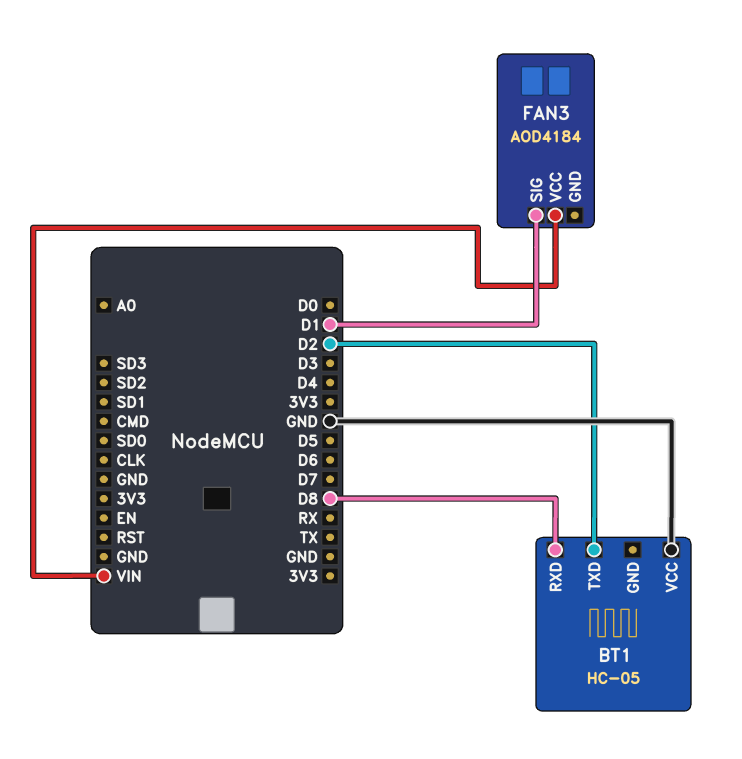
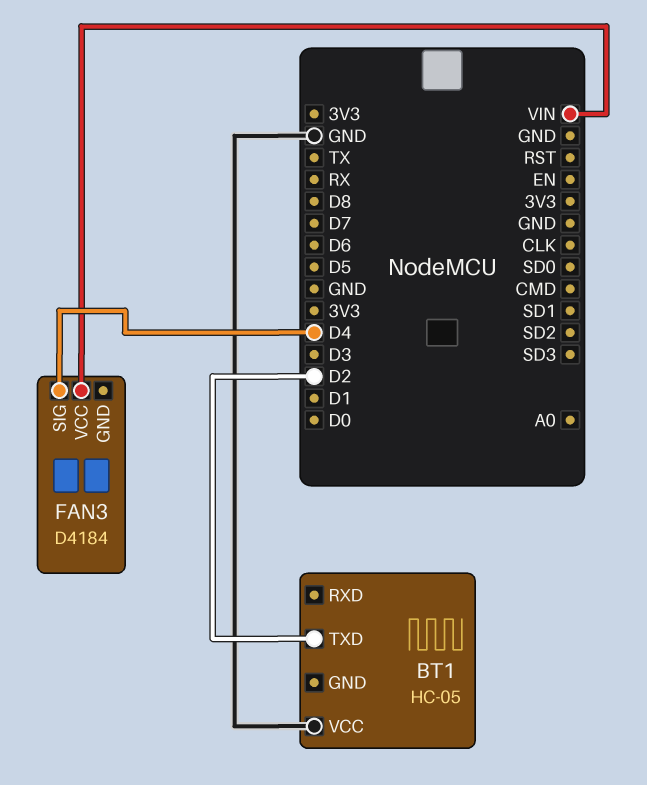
BT1 pin RXD: D8 -> none
FAN3: AOD4184 -> D4184
FAN3 pin SIG: D1 -> D4

